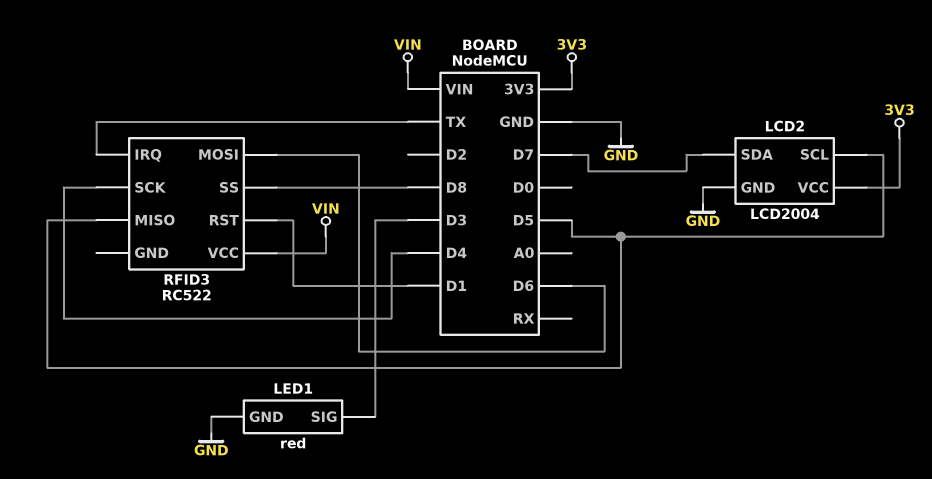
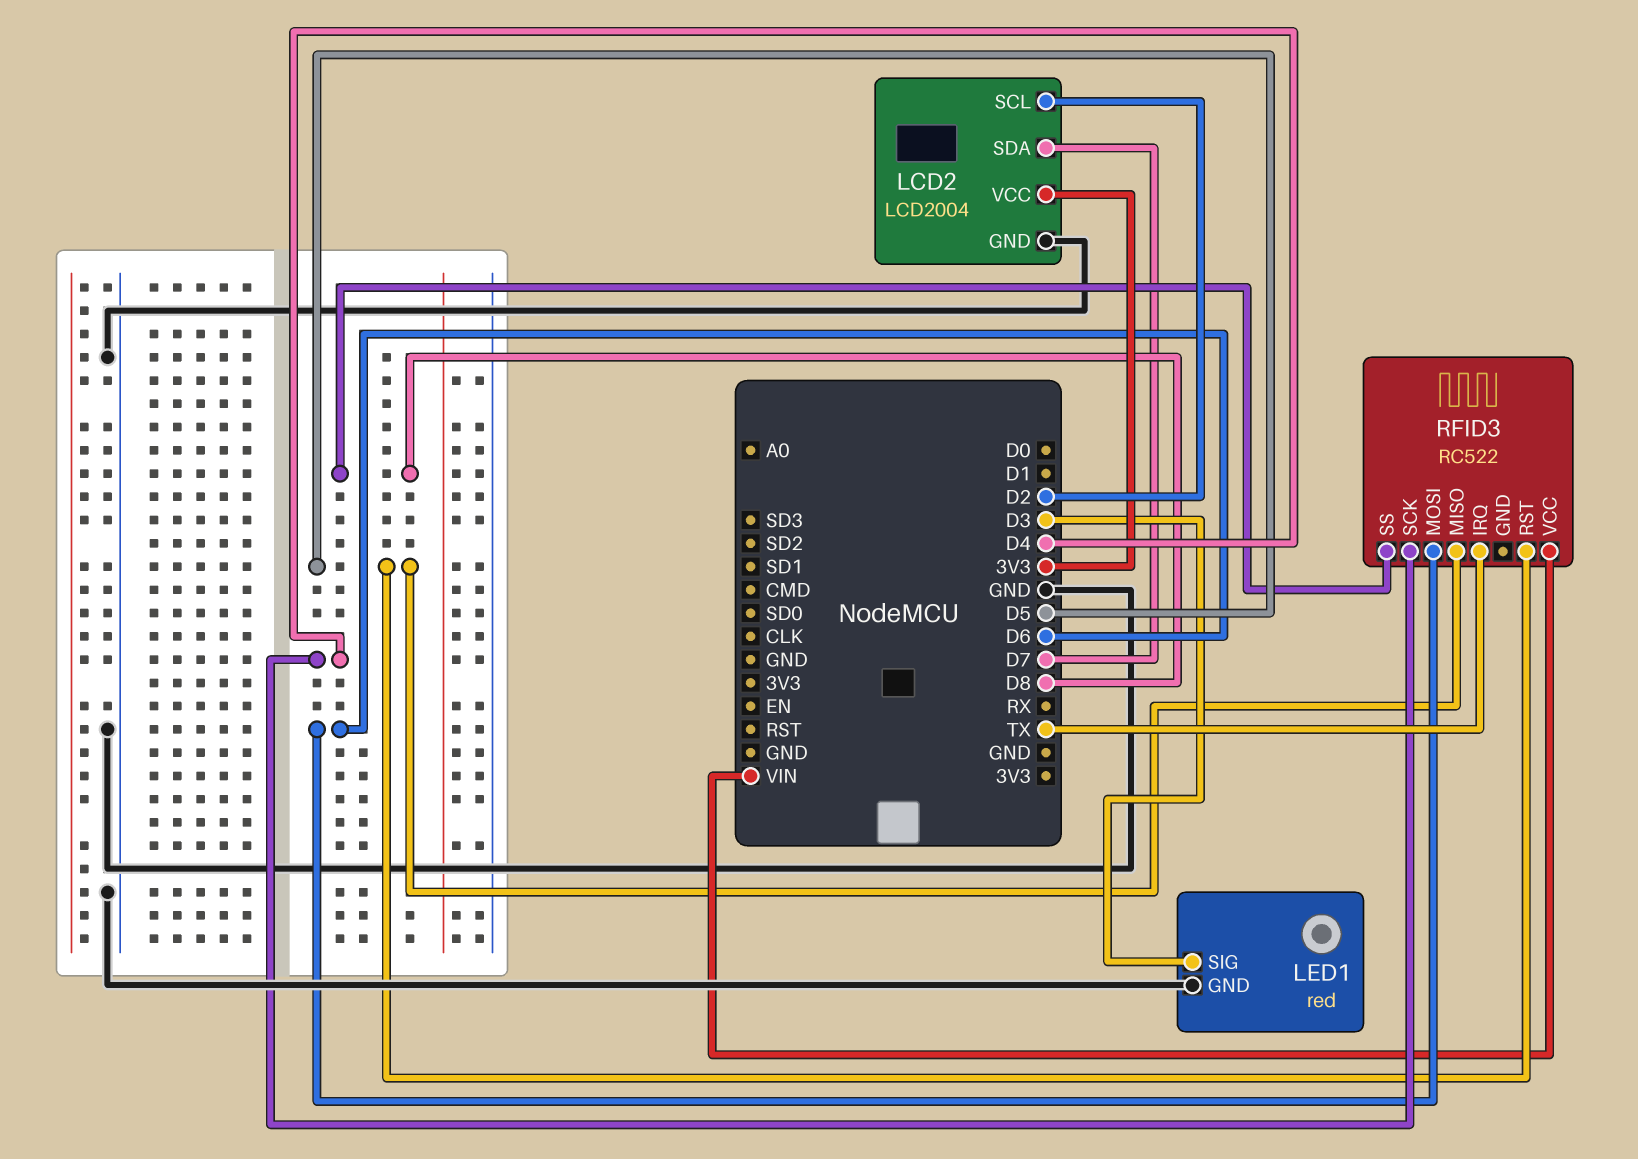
LCD2 pin SCL: D5 -> D2
RFID3 pin RST: D1 -> D5

